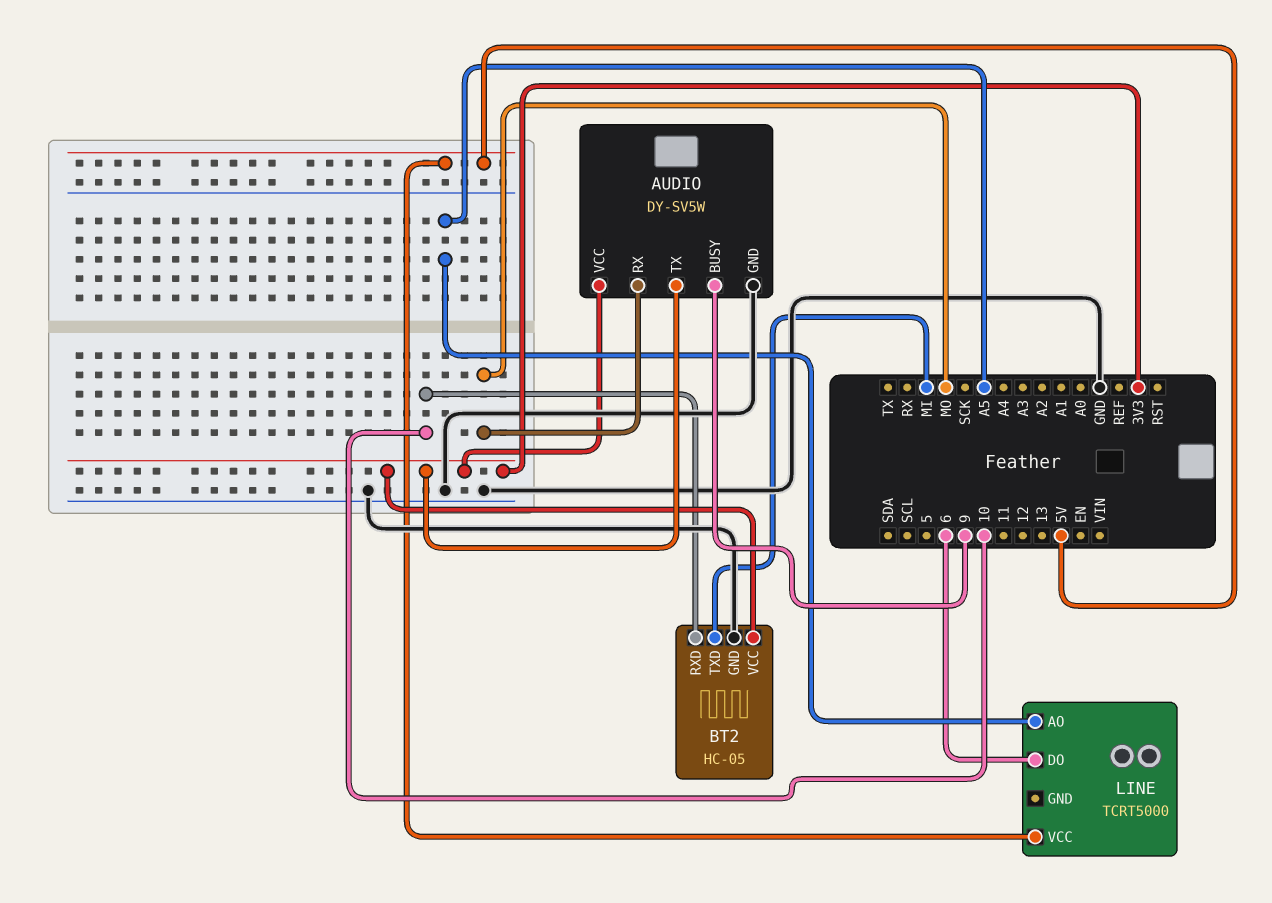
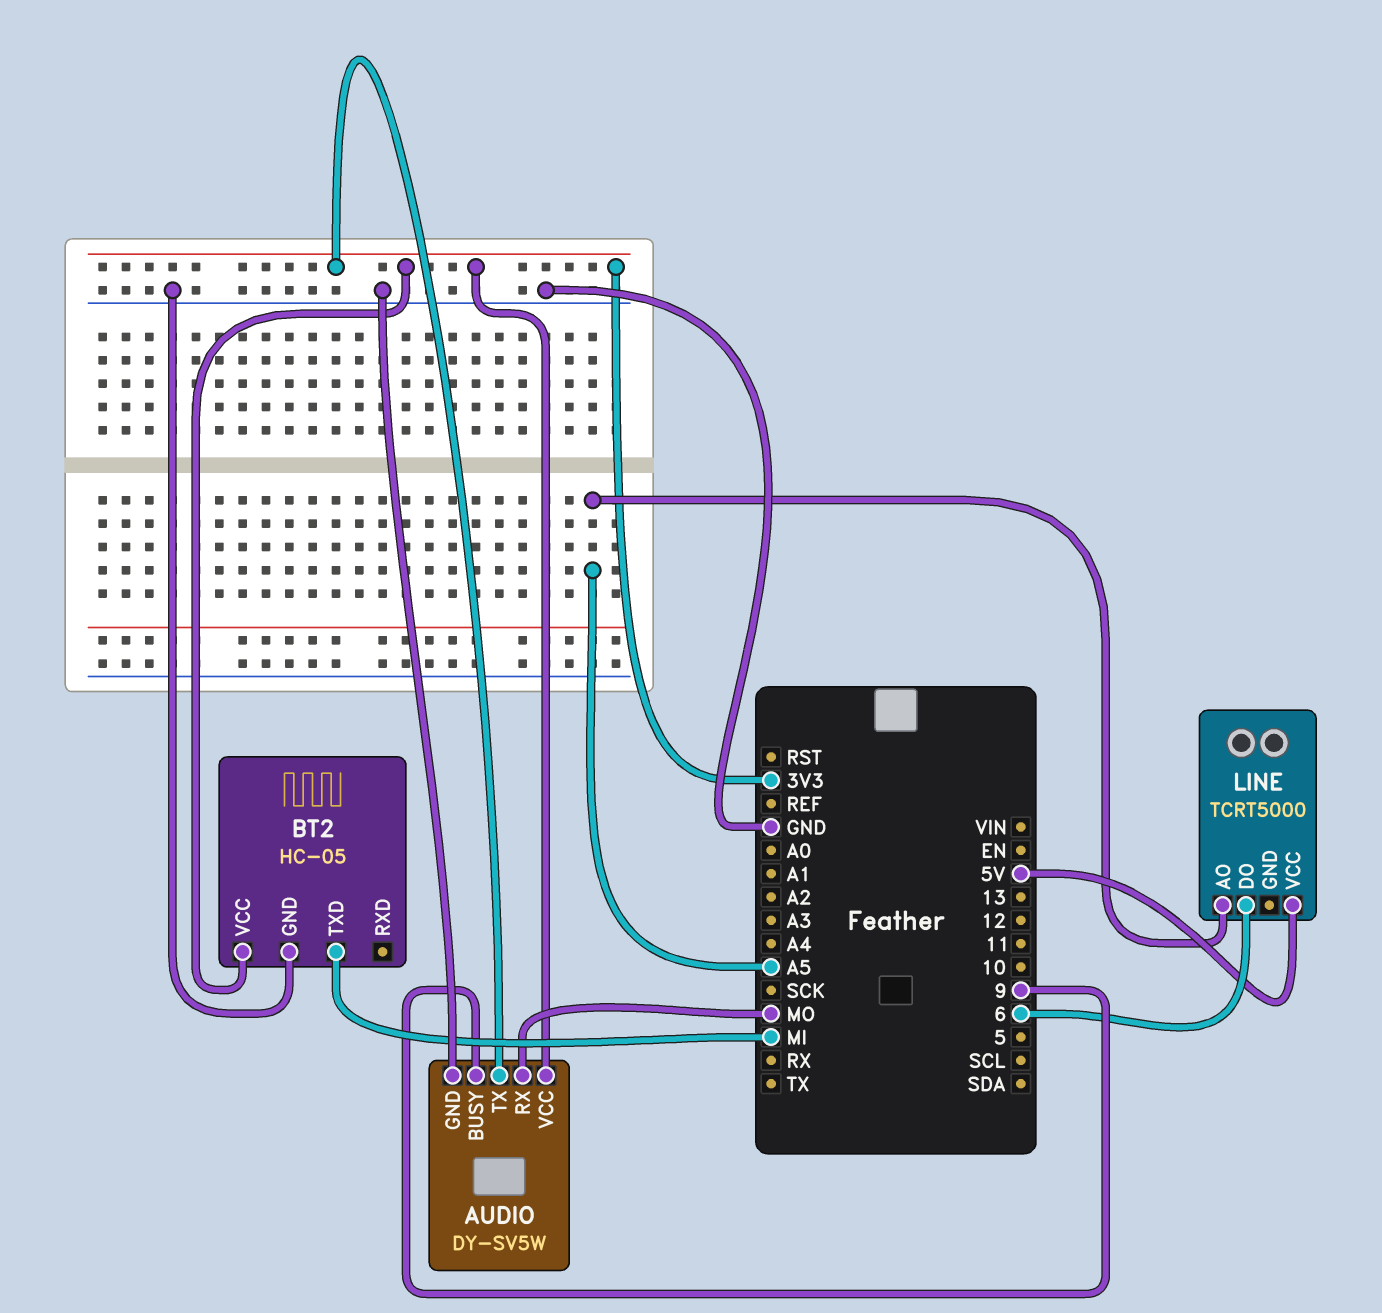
BT2 pin RXD: 10 -> none

